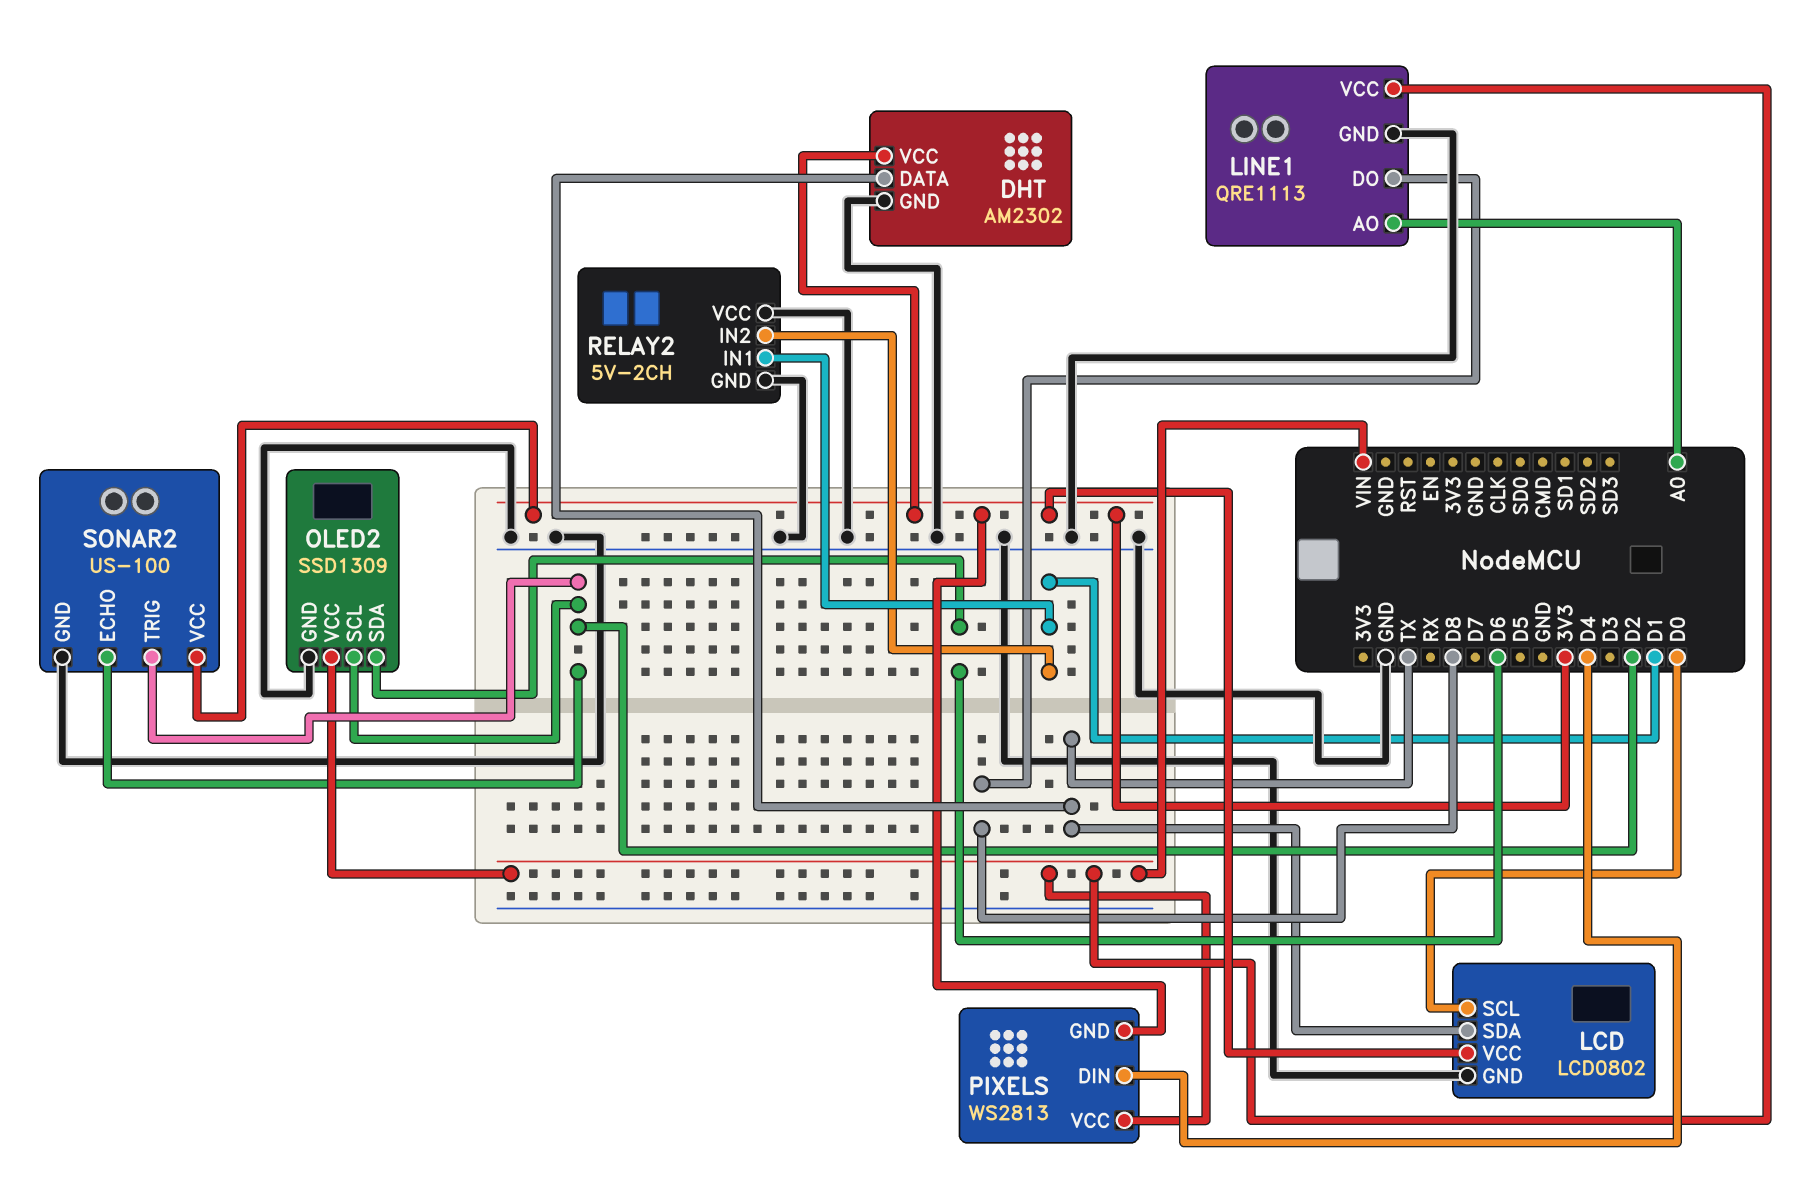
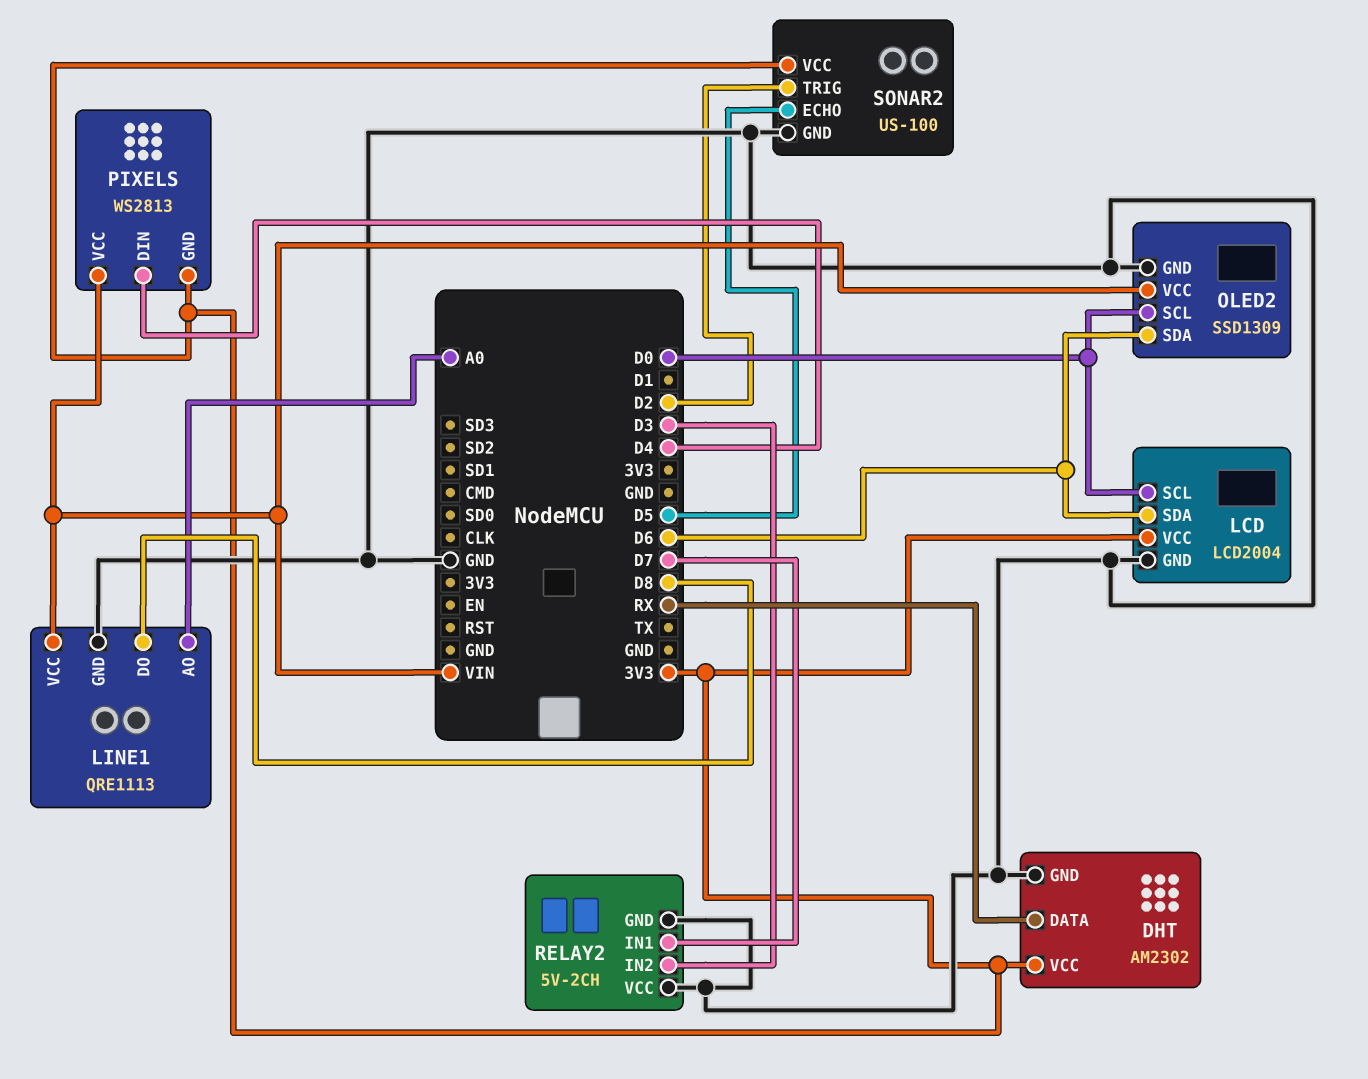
DHT pin DATA: TX -> RX
LCD: LCD0802 -> LCD2004
LCD pin SDA: TX -> D6
OLED2 pin SCL: D2 -> D0
RELAY2 pin IN1: D1 -> D7
RELAY2 pin IN2: D1 -> D3
SONAR2 pin ECHO: D2 -> D5

